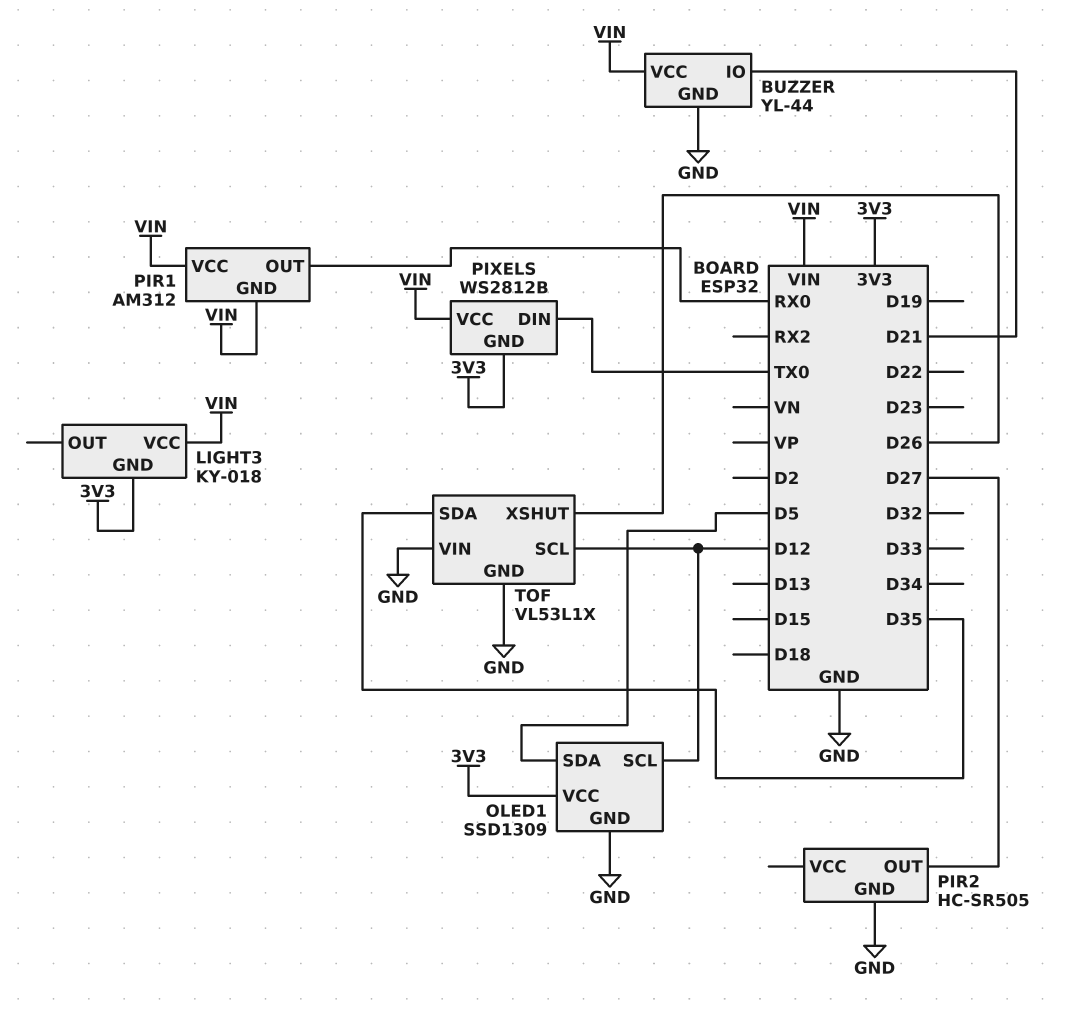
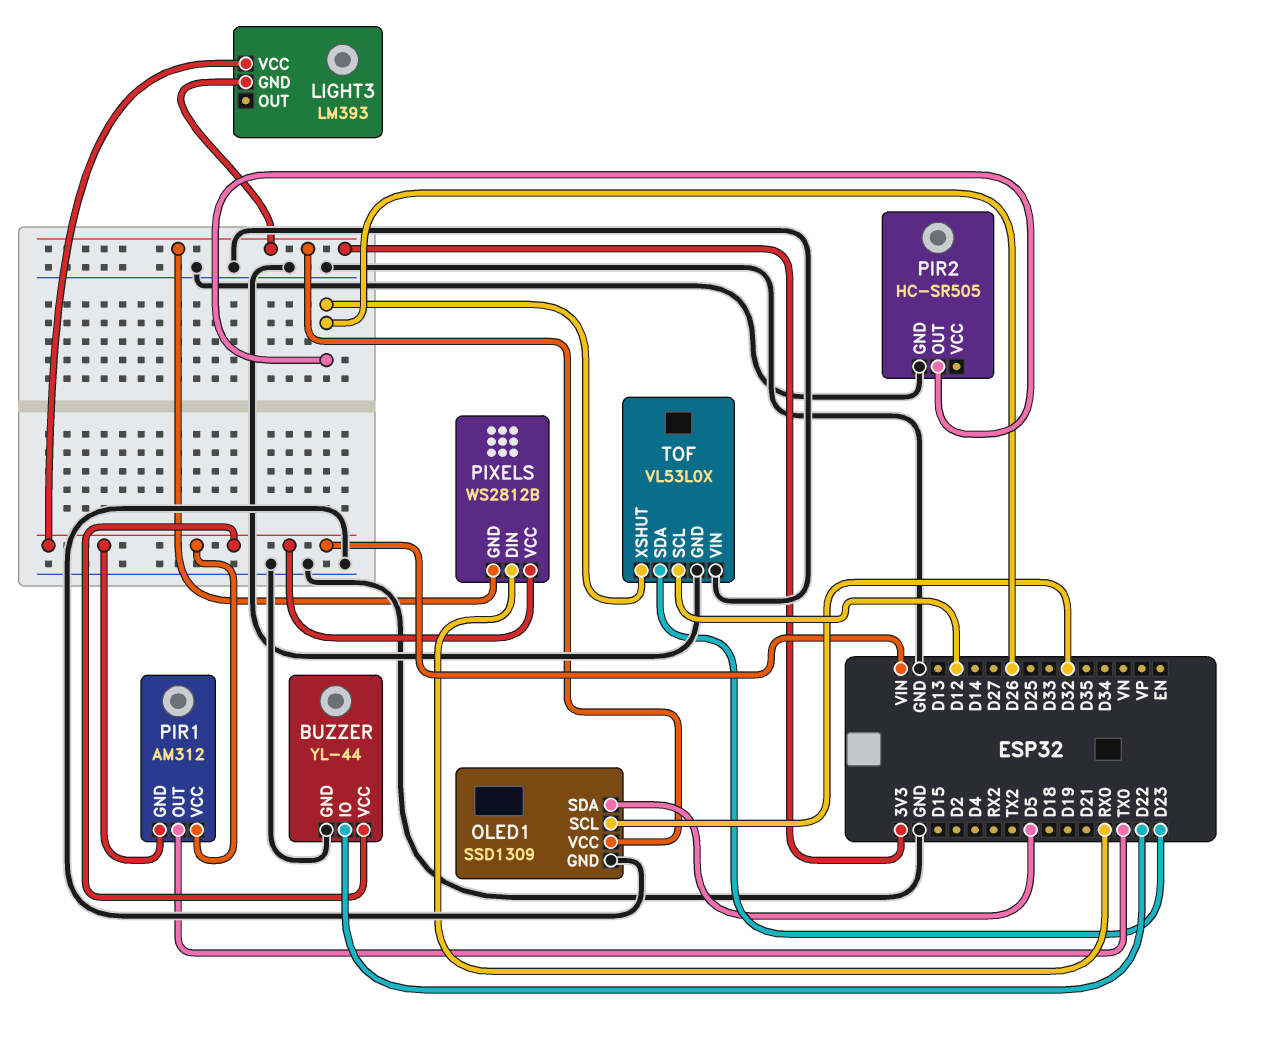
BUZZER pin IO: D21 -> D22
LIGHT3: KY-018 -> LM393
OLED1 pin SCL: D12 -> D32
PIR1 pin OUT: RX0 -> TX0
PIR2 pin OUT: D27 -> D26
PIXELS pin DIN: TX0 -> RX0
TOF: VL53L1X -> VL53L0X
TOF pin SDA: D35 -> D23

